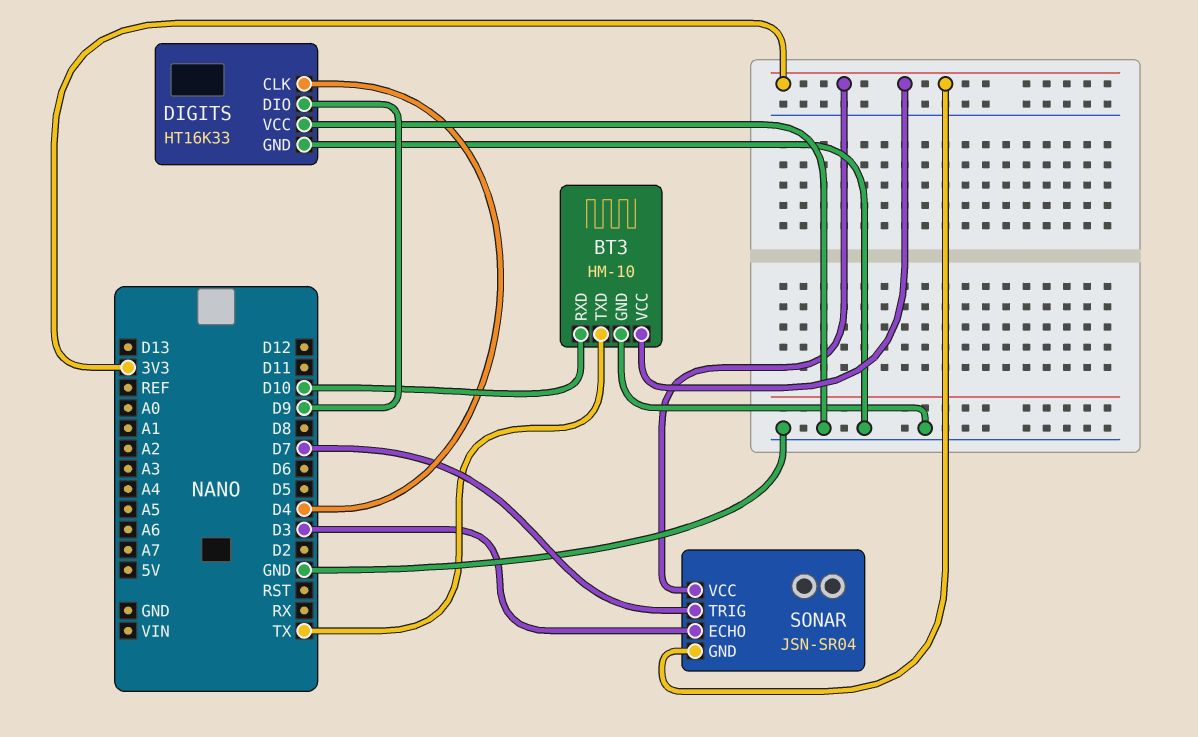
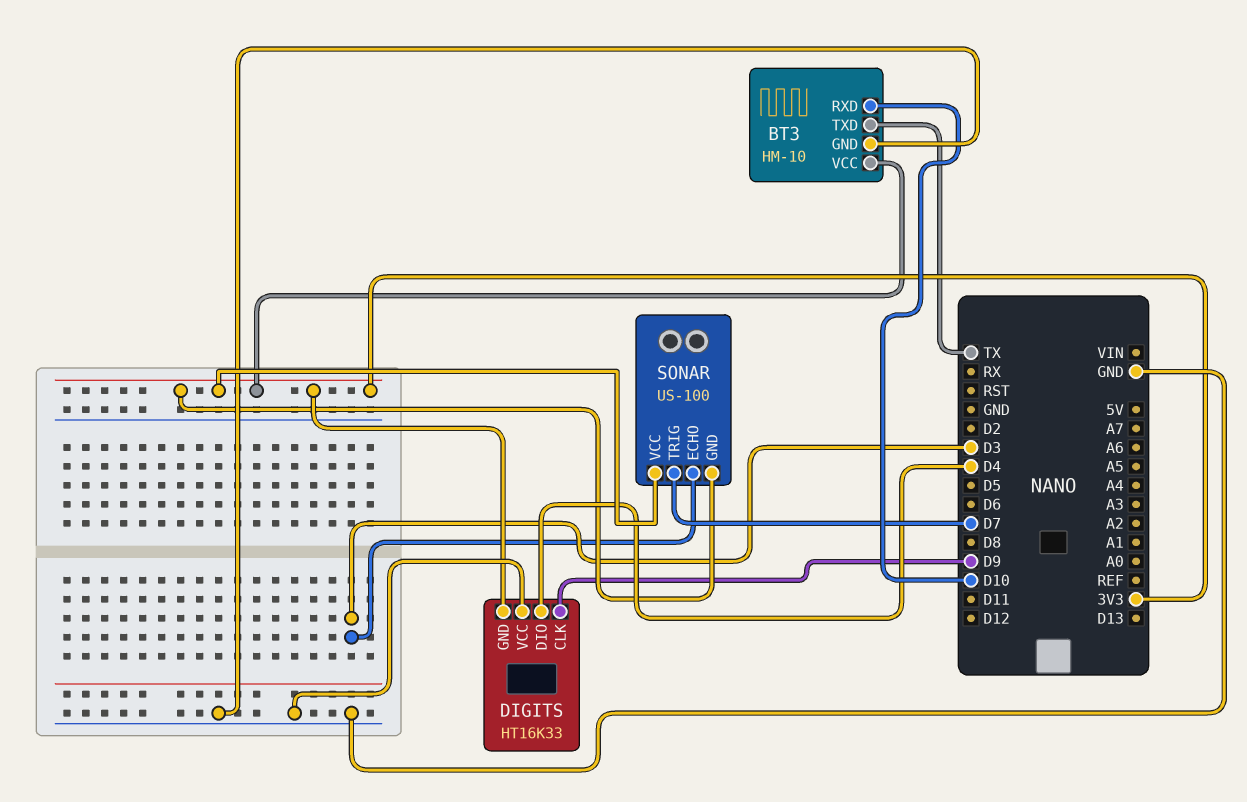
DIGITS pin CLK: D4 -> D9
DIGITS pin DIO: D9 -> D4
DIGITS pin GND: GND -> 3V3
SONAR: JSN-SR04 -> US-100

